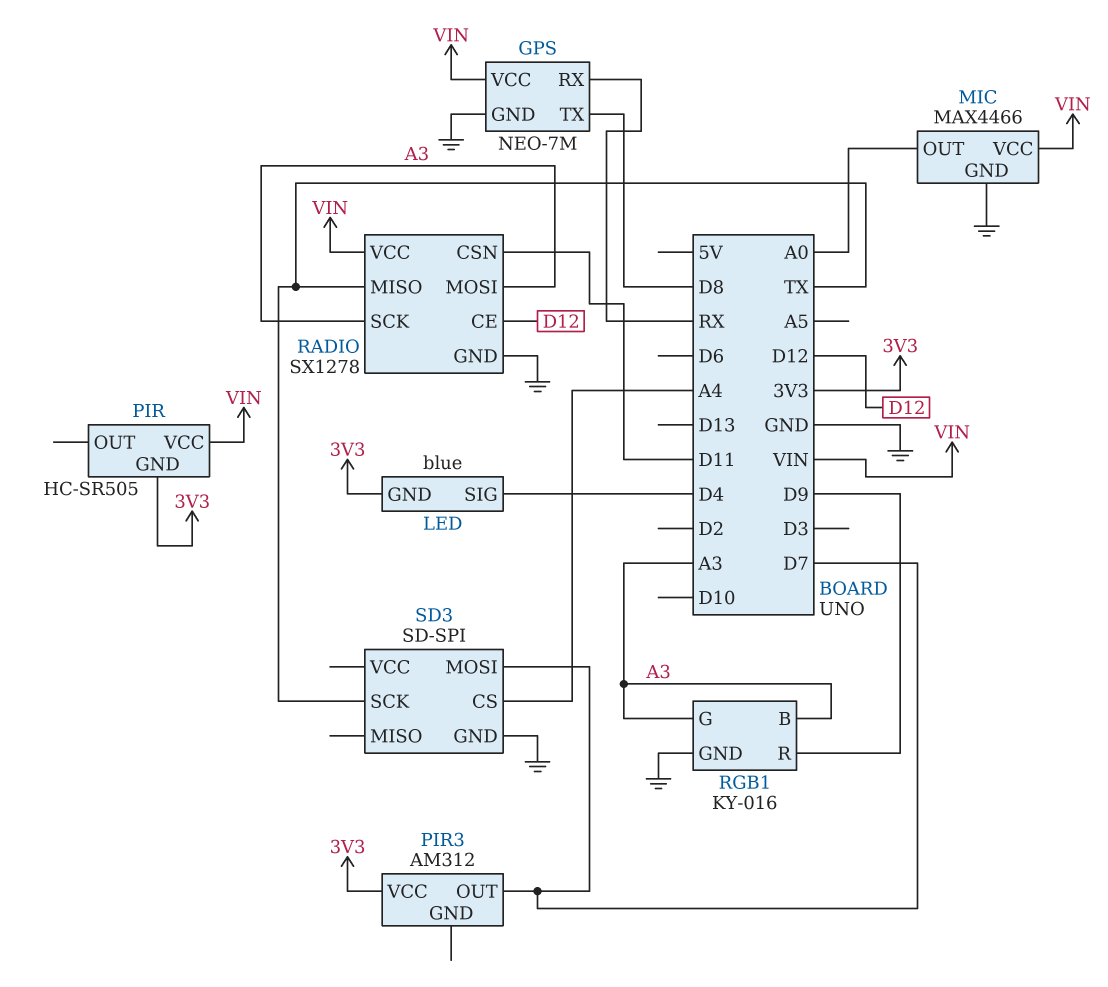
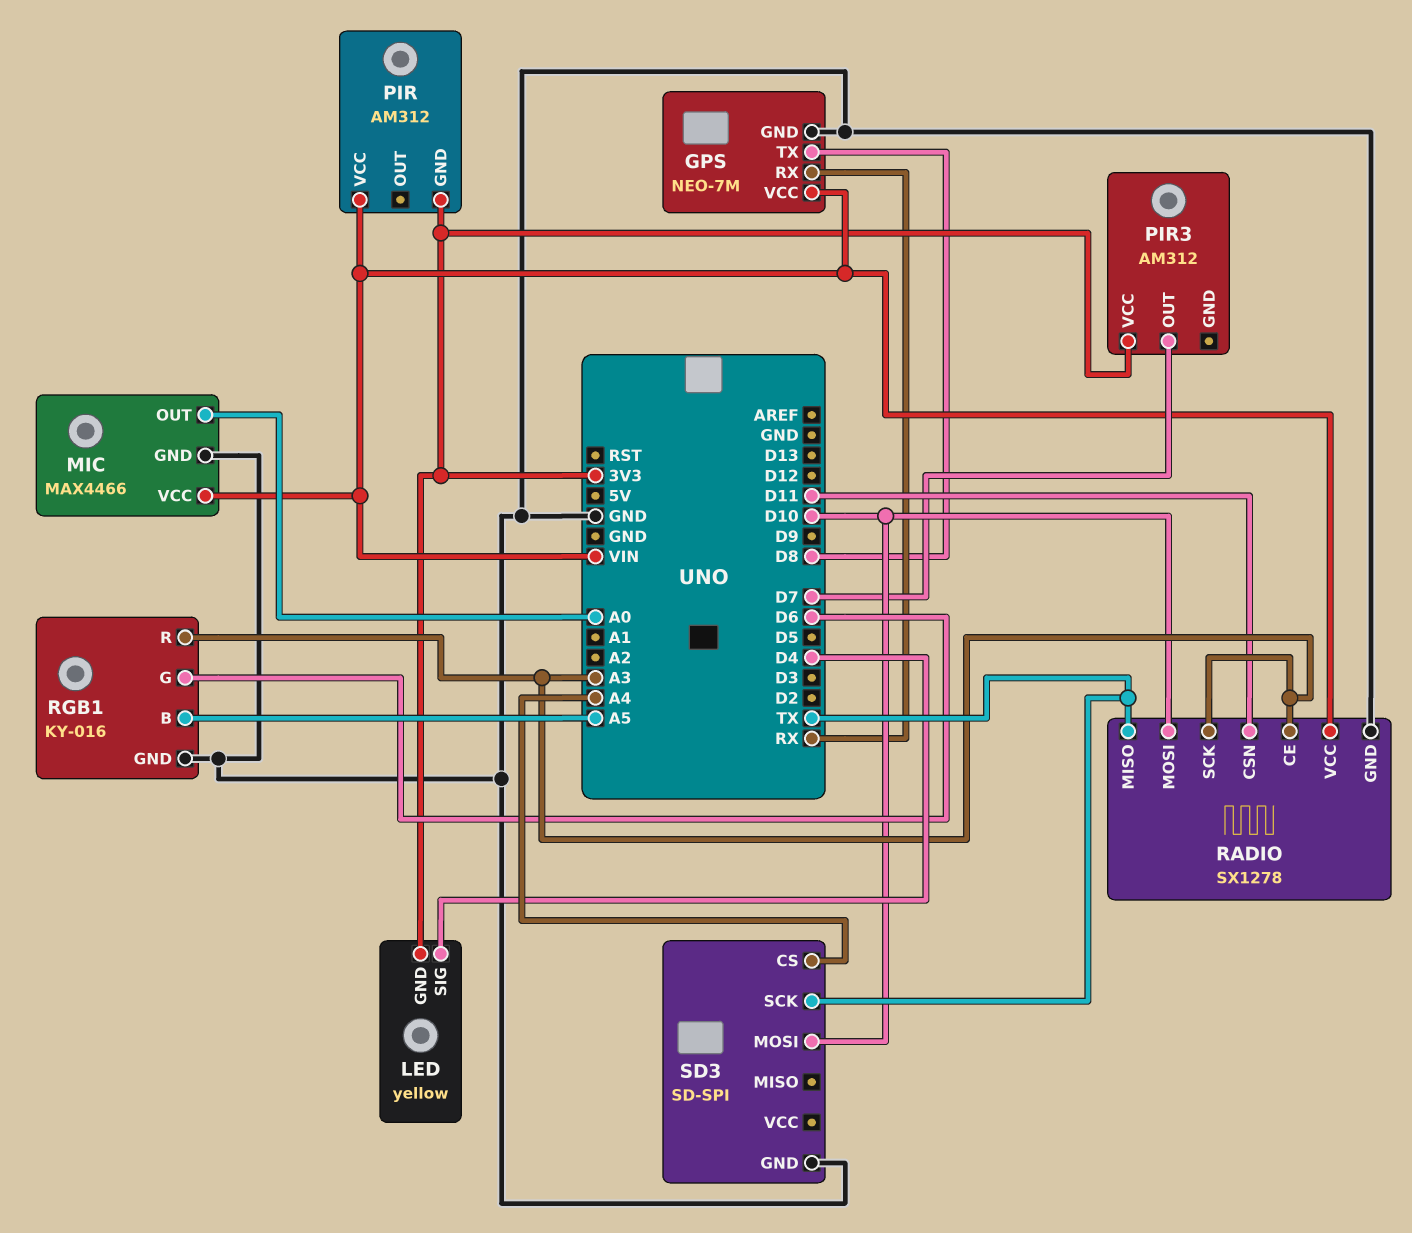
LED: blue -> yellow
PIR: HC-SR505 -> AM312
RADIO pin CE: D12 -> A3
RADIO pin MOSI: A3 -> D10
RGB1 pin B: A3 -> A5
RGB1 pin G: A3 -> D6
RGB1 pin R: D9 -> A3
SD3 pin MOSI: D7 -> D10

